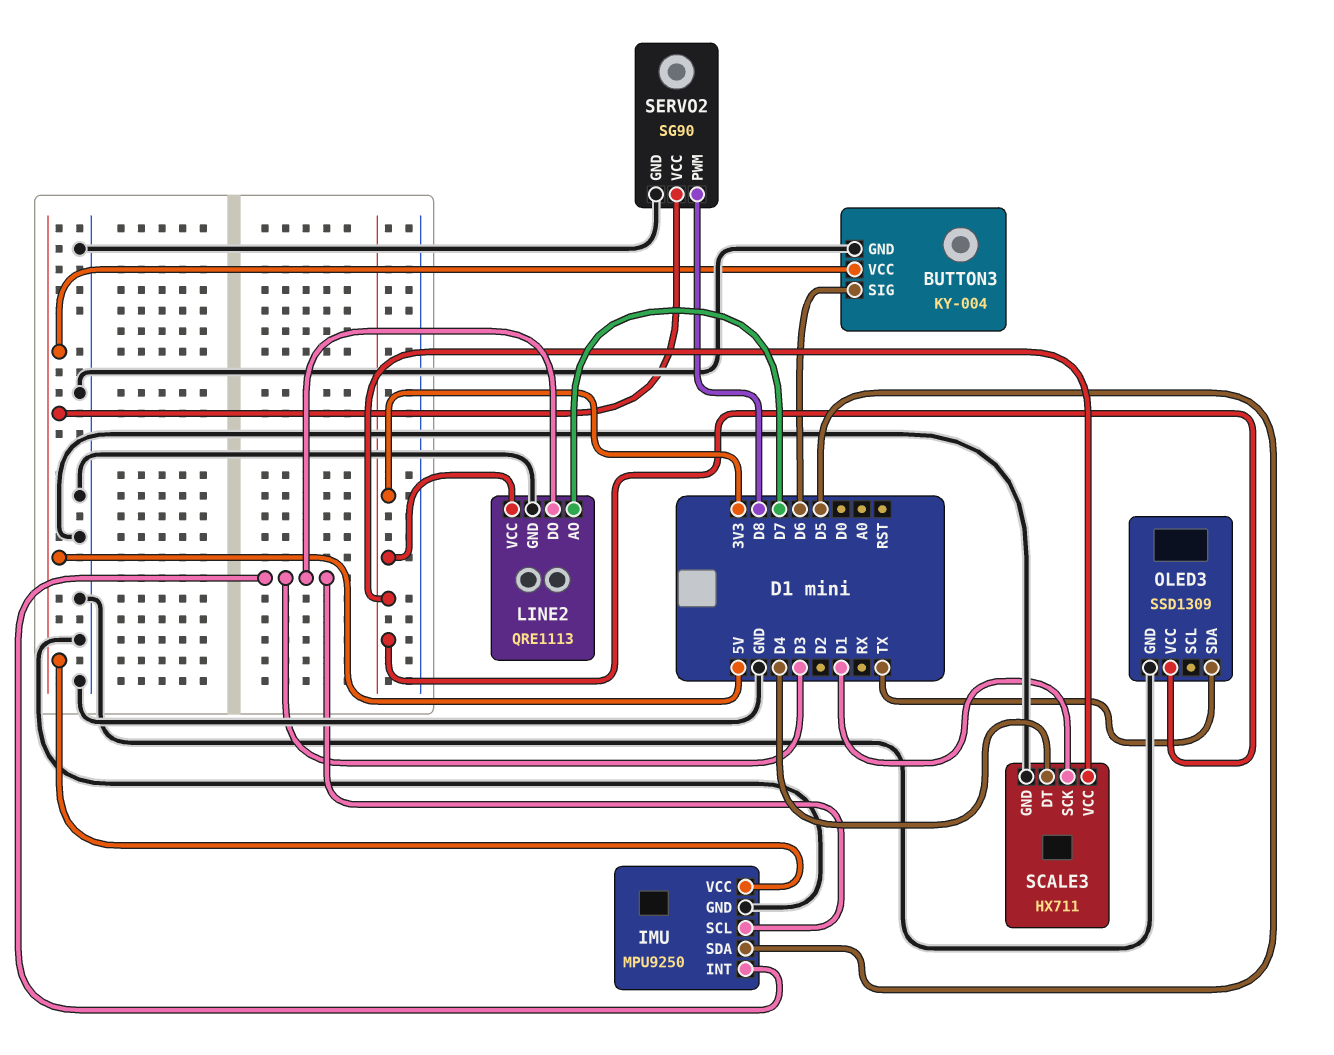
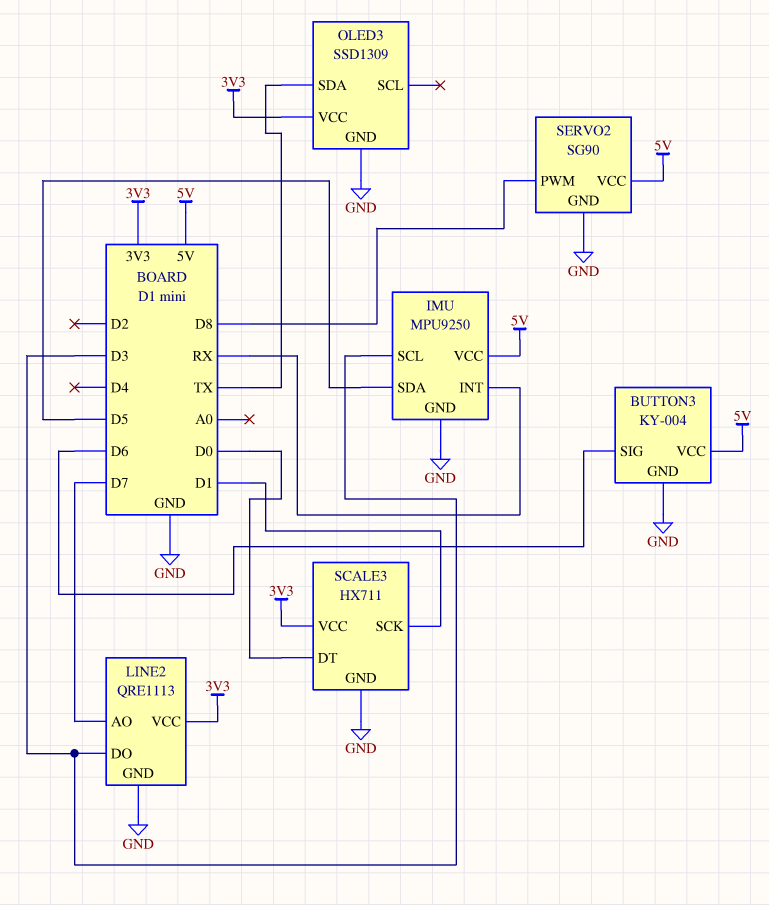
IMU pin INT: D3 -> RX
SCALE3 pin DT: D4 -> D0

